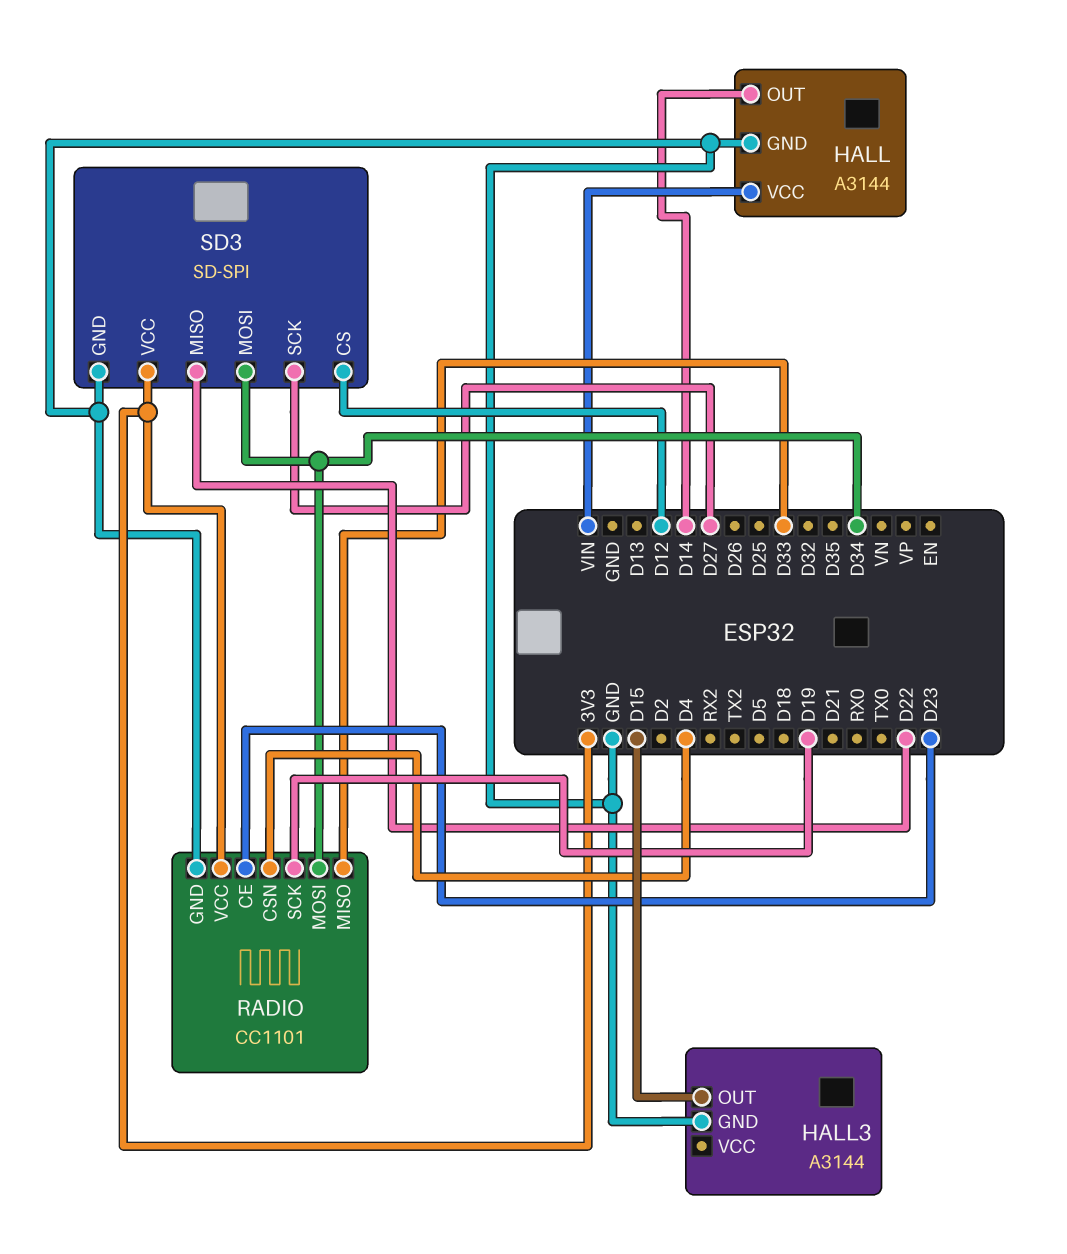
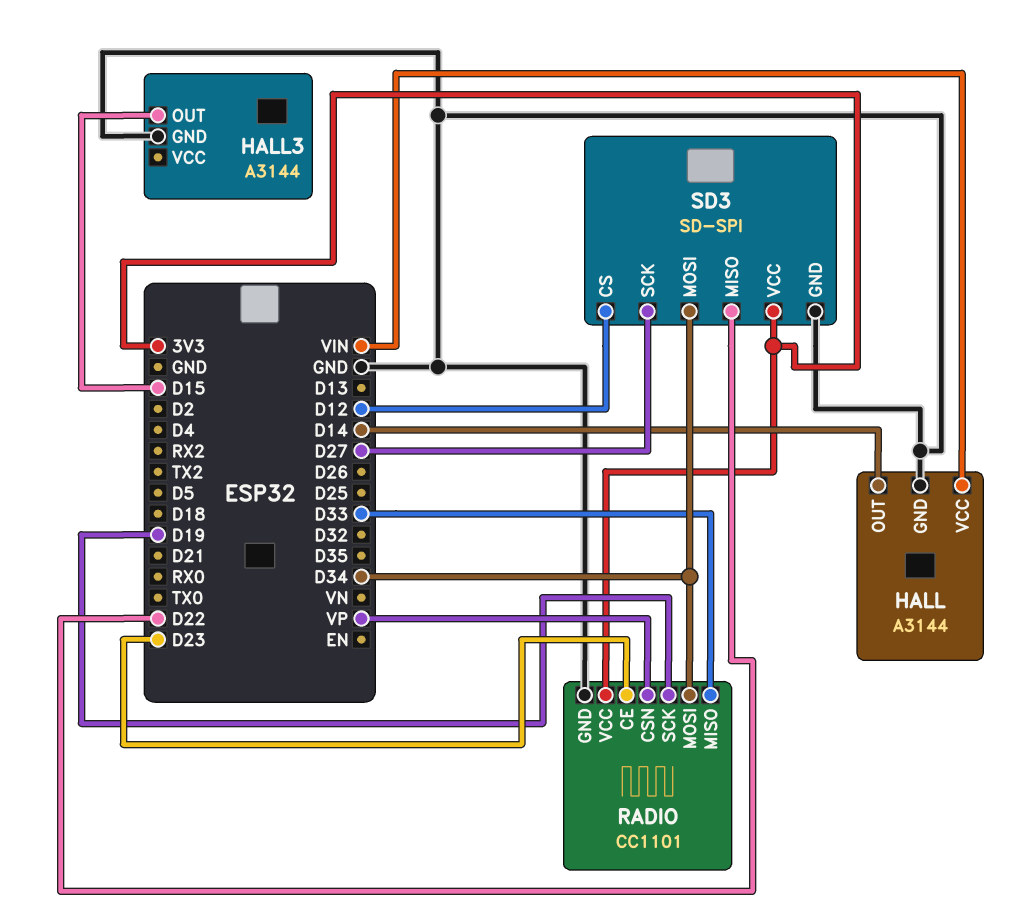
RADIO pin CSN: D4 -> VP

